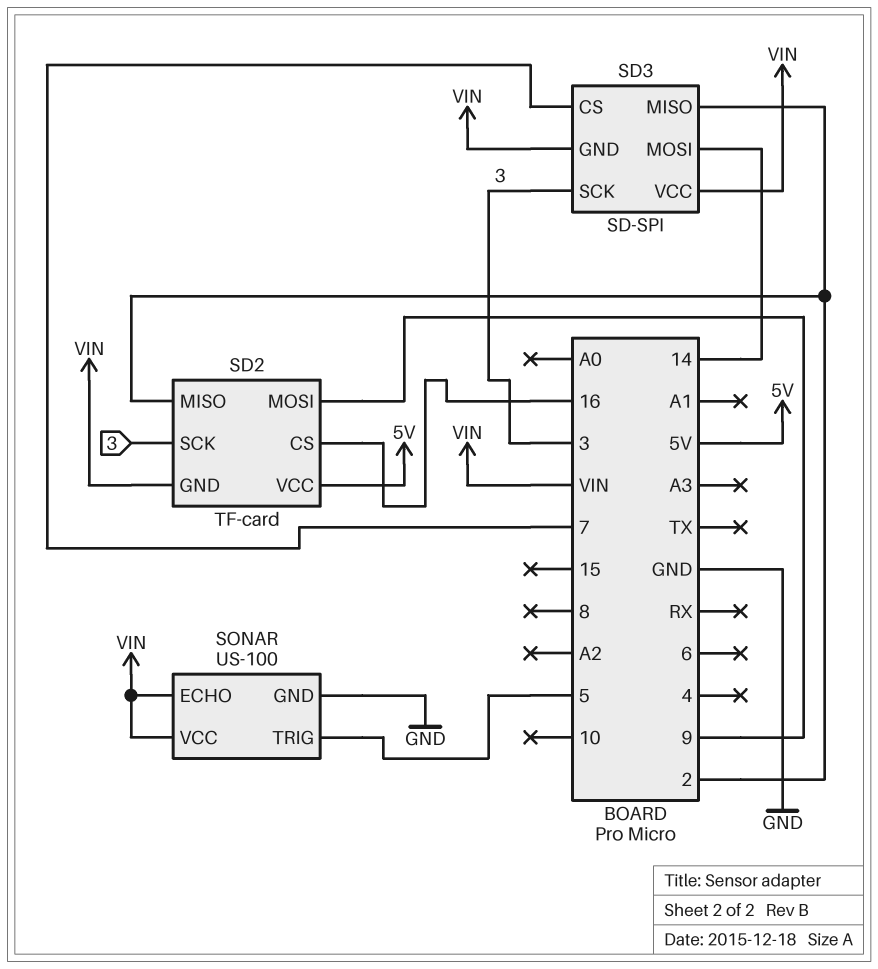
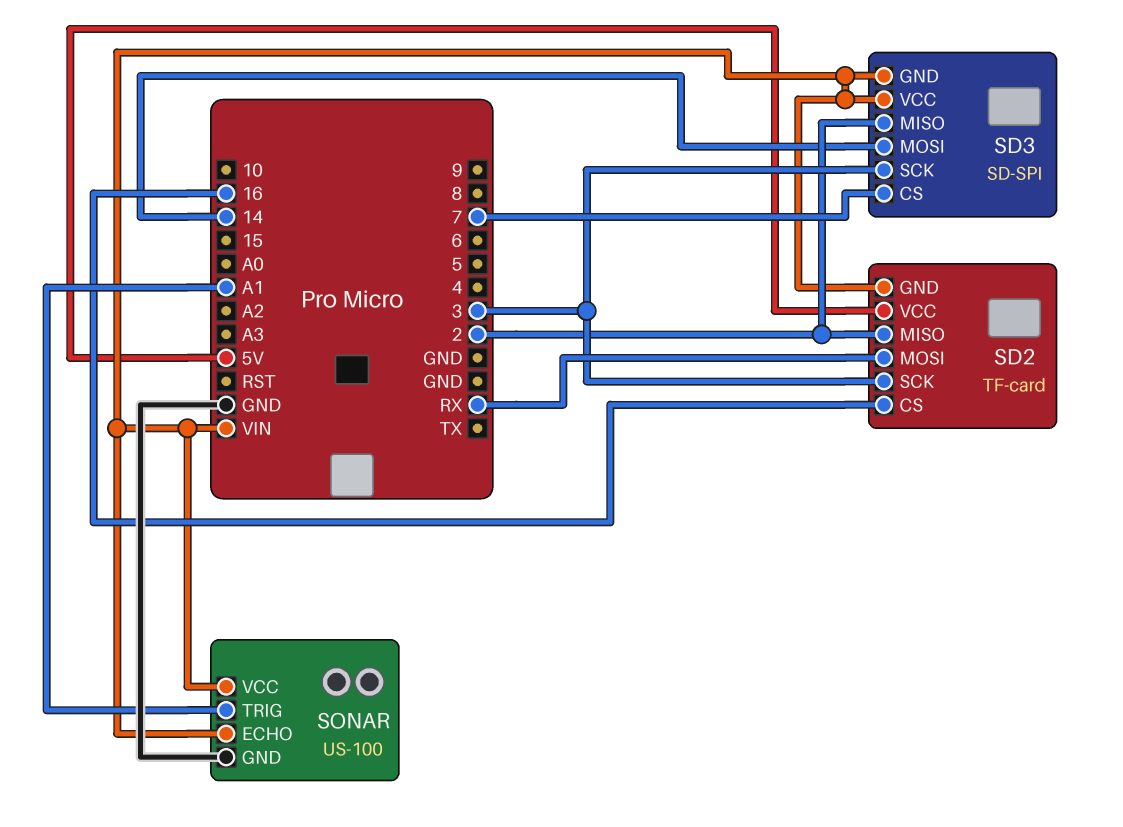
SD2 pin MOSI: 9 -> RX
SONAR pin TRIG: 5 -> A1

